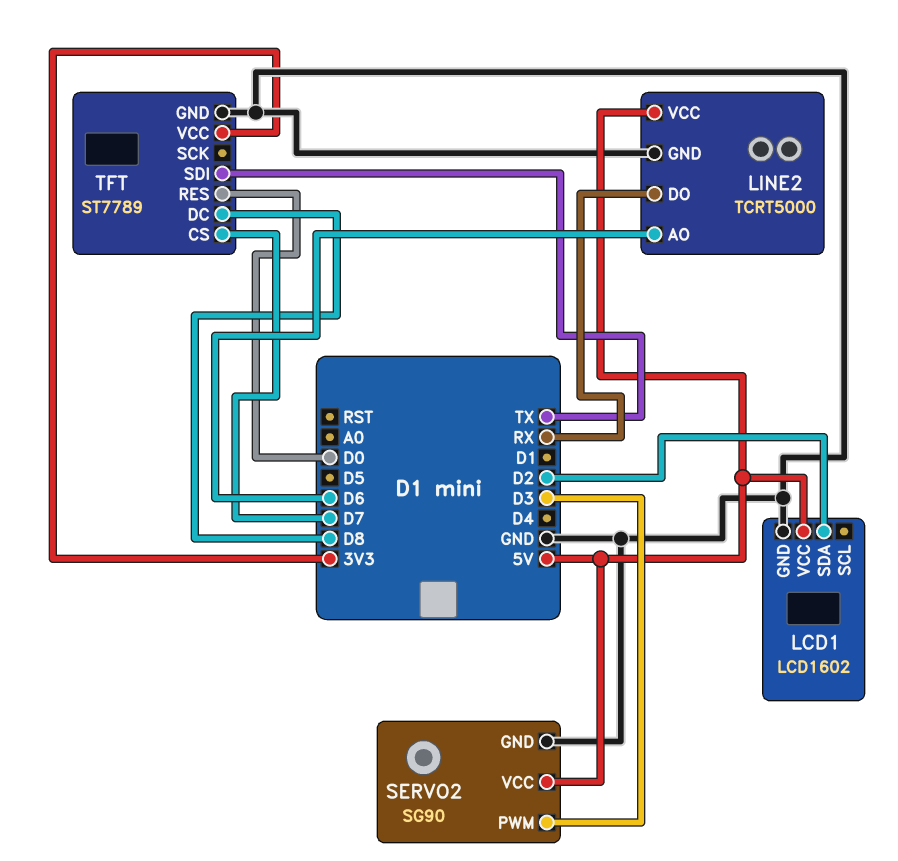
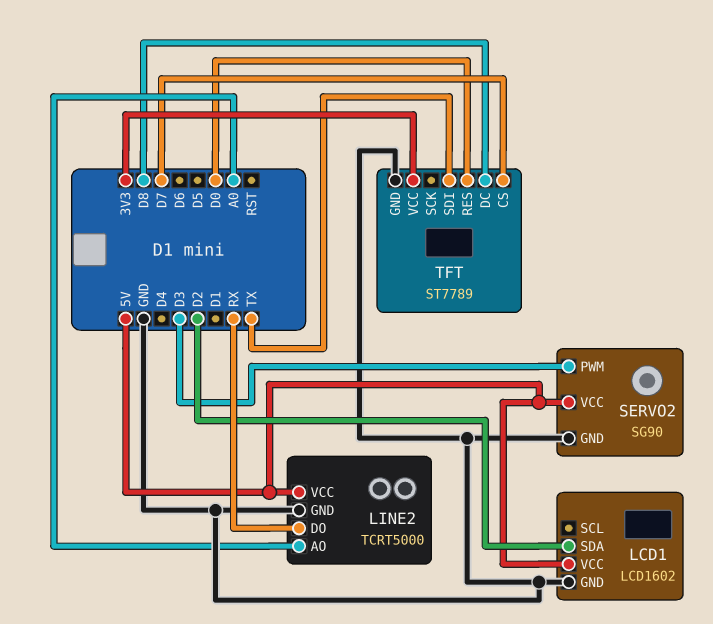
LINE2 pin AO: D6 -> A0

